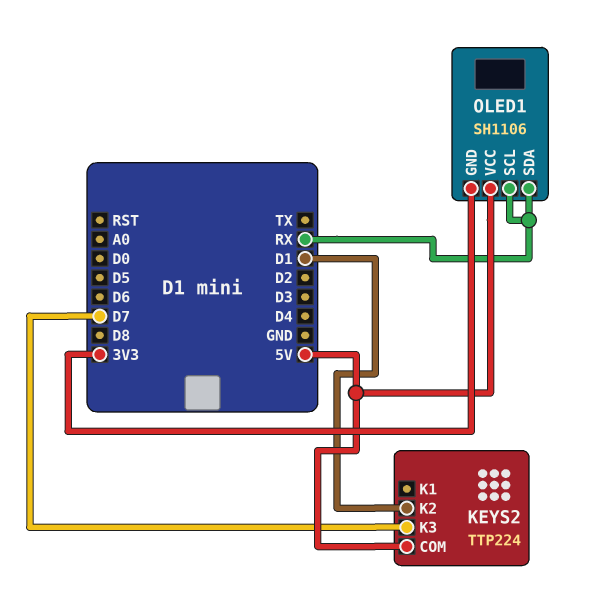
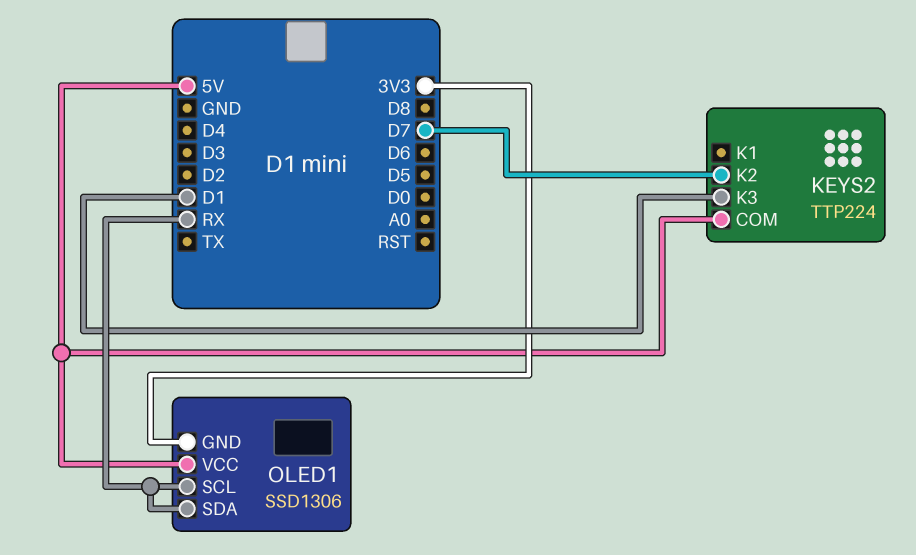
KEYS2 pin K2: D1 -> D7
KEYS2 pin K3: D7 -> D1
OLED1: SH1106 -> SSD1306

